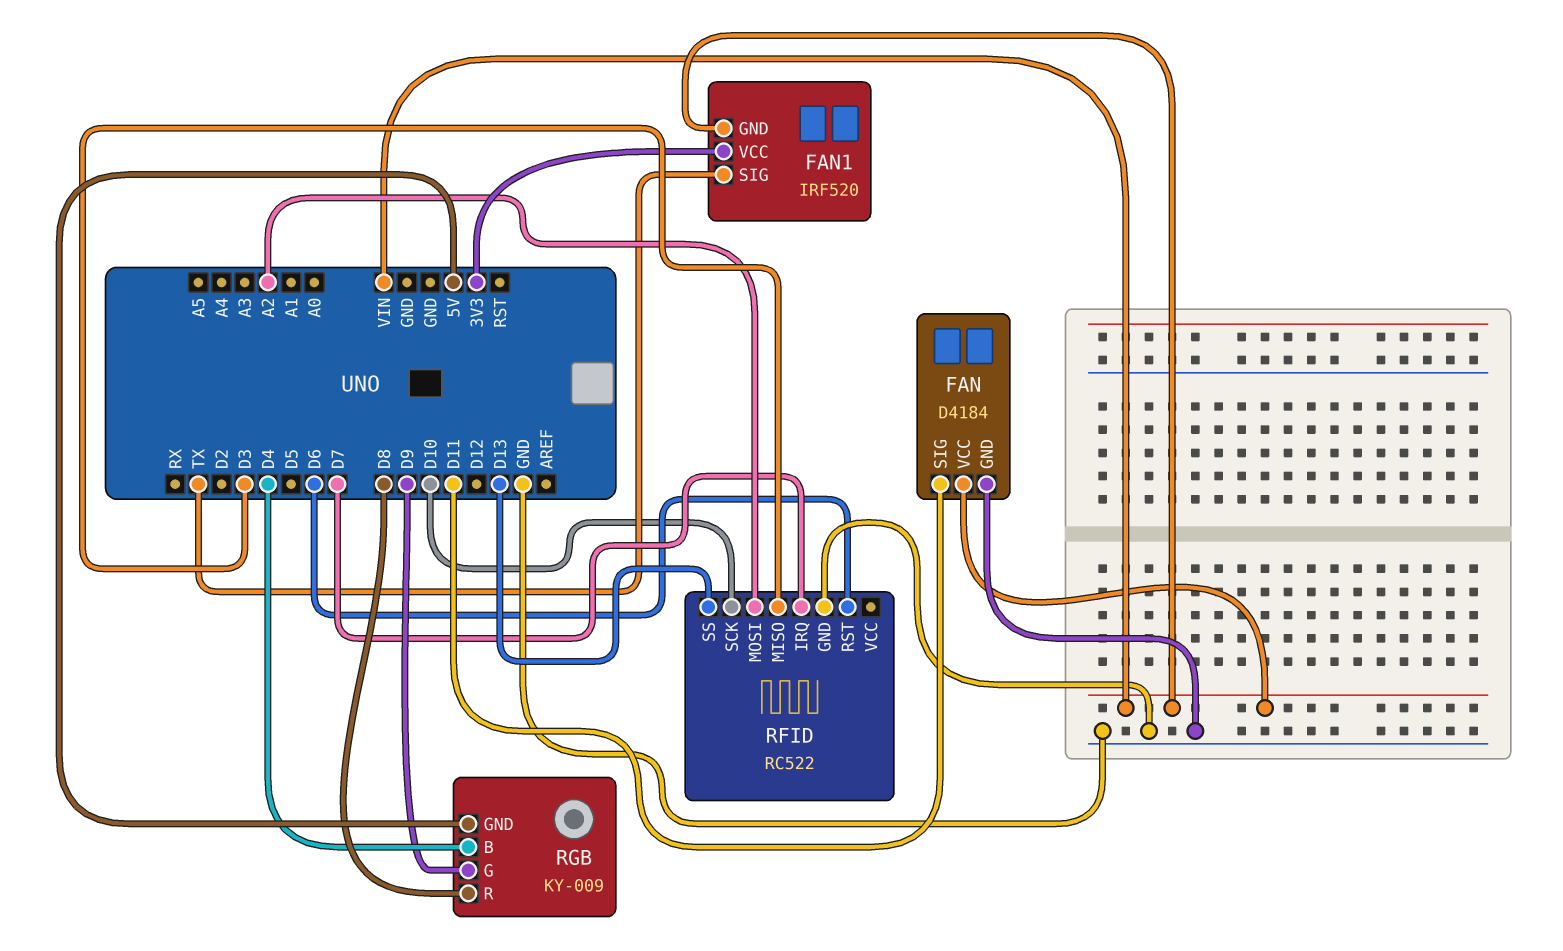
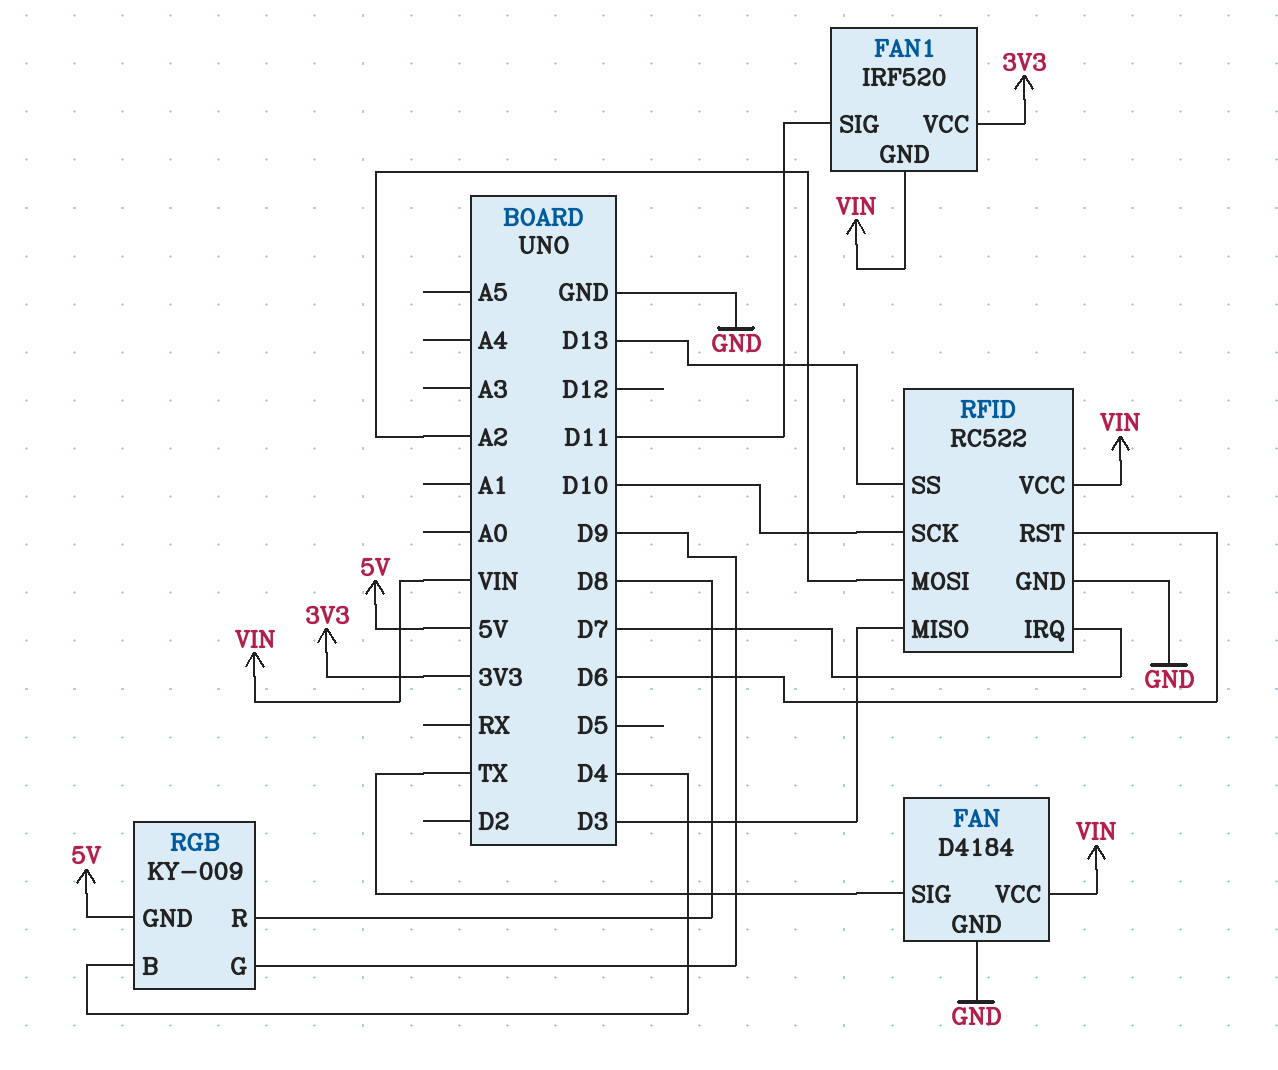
FAN pin SIG: D11 -> TX
FAN1 pin SIG: TX -> D11
RFID pin VCC: none -> VIN

